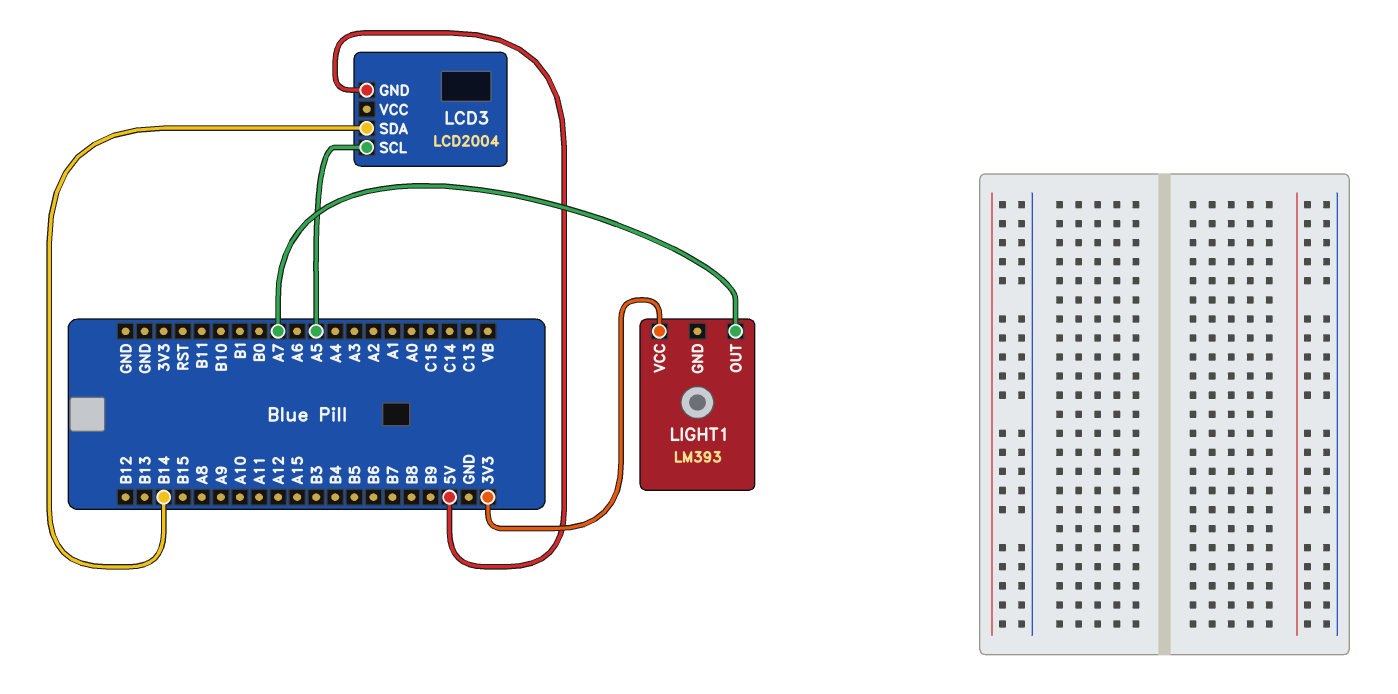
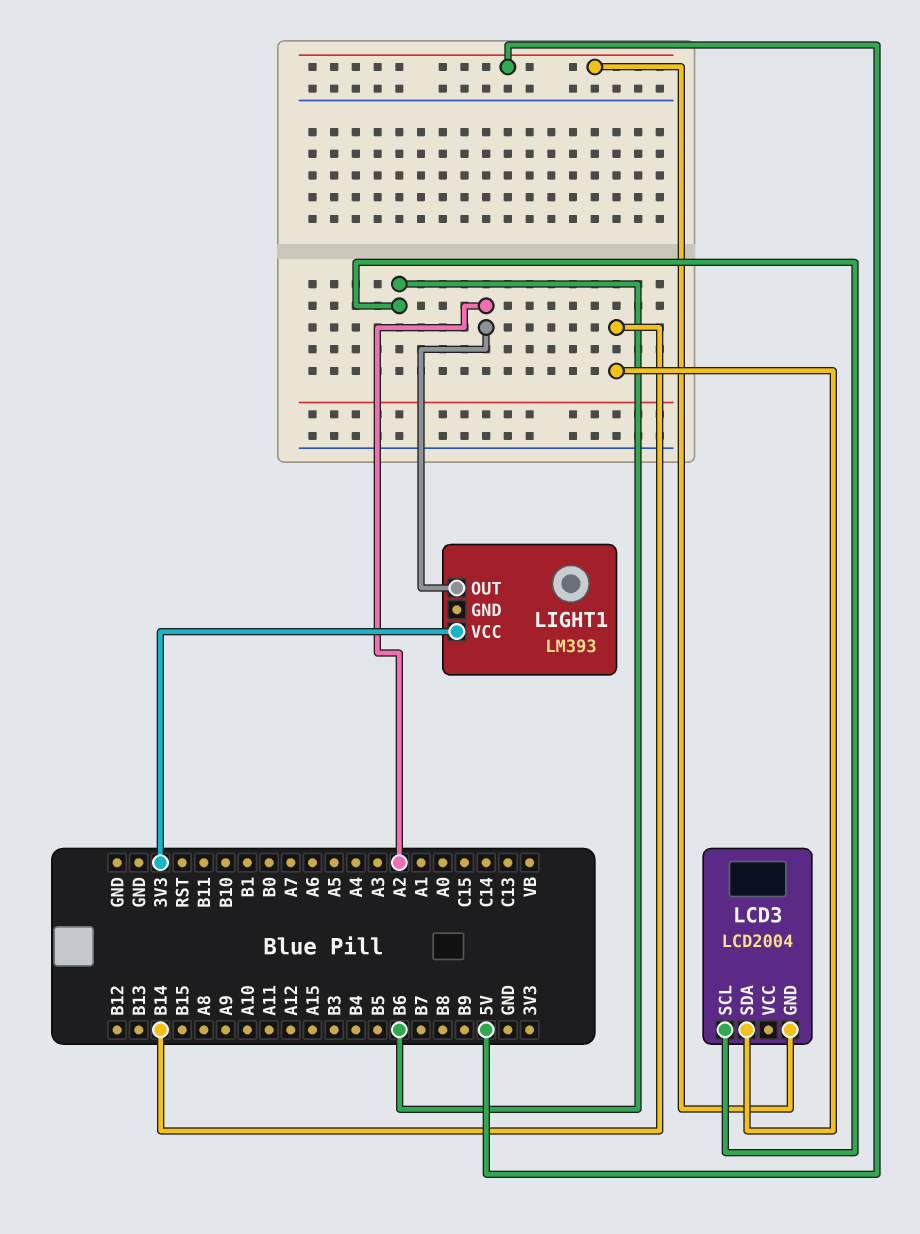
LCD3 pin SCL: A5 -> B6
LIGHT1 pin OUT: A7 -> A2

